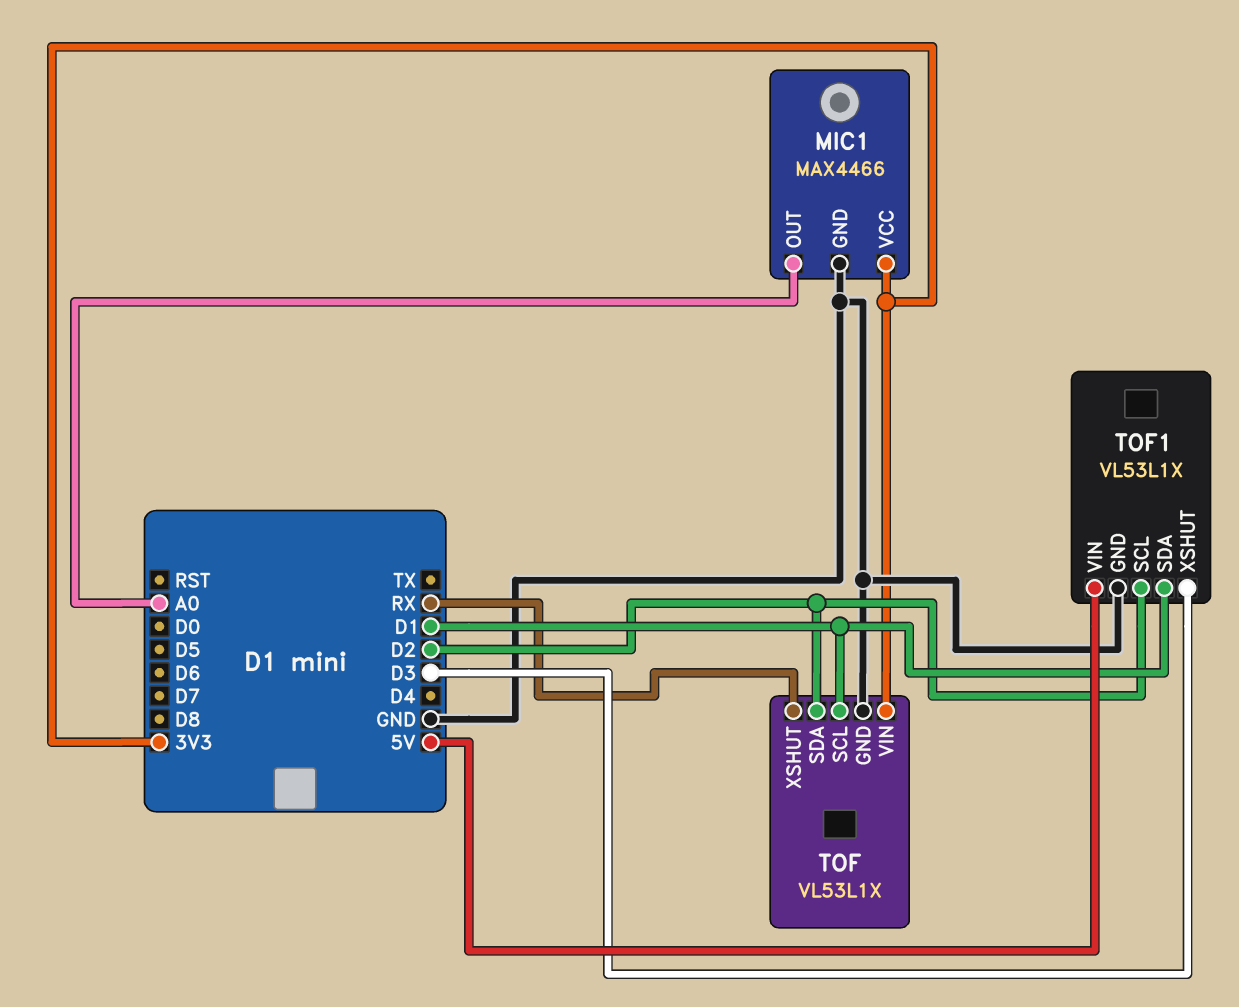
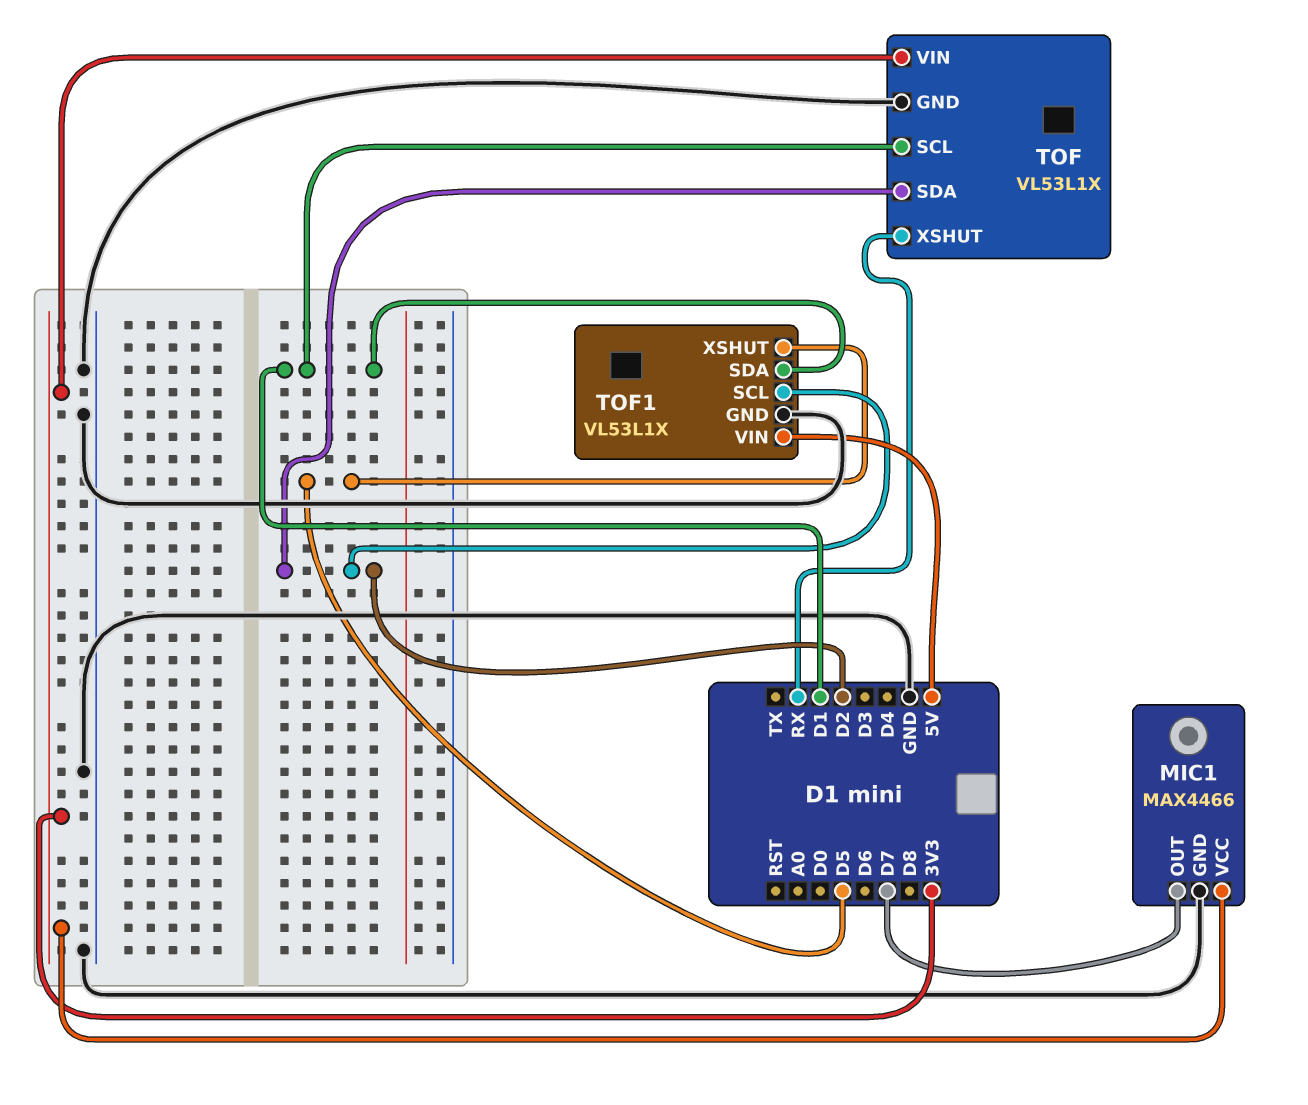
MIC1 pin OUT: A0 -> D7
TOF1 pin XSHUT: D3 -> D5

